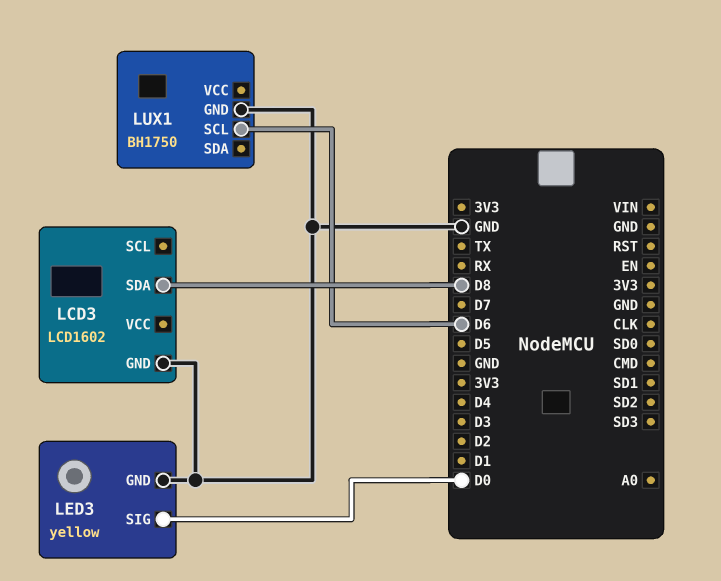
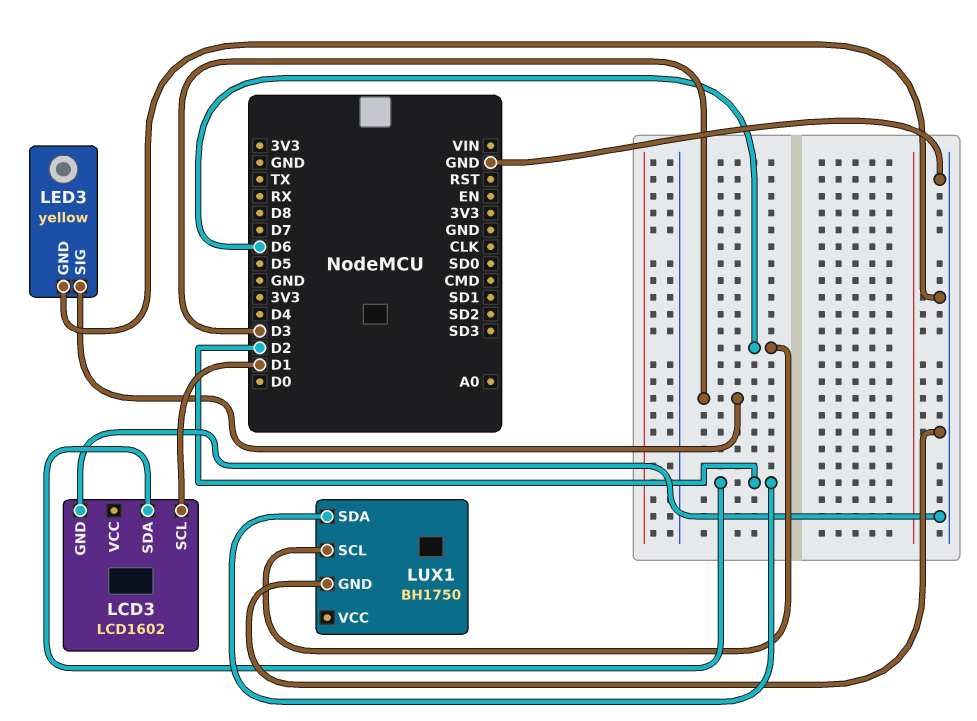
LCD3 pin SCL: none -> D1
LCD3 pin SDA: D8 -> D2
LED3 pin SIG: D0 -> D3
LUX1 pin SDA: none -> D2

